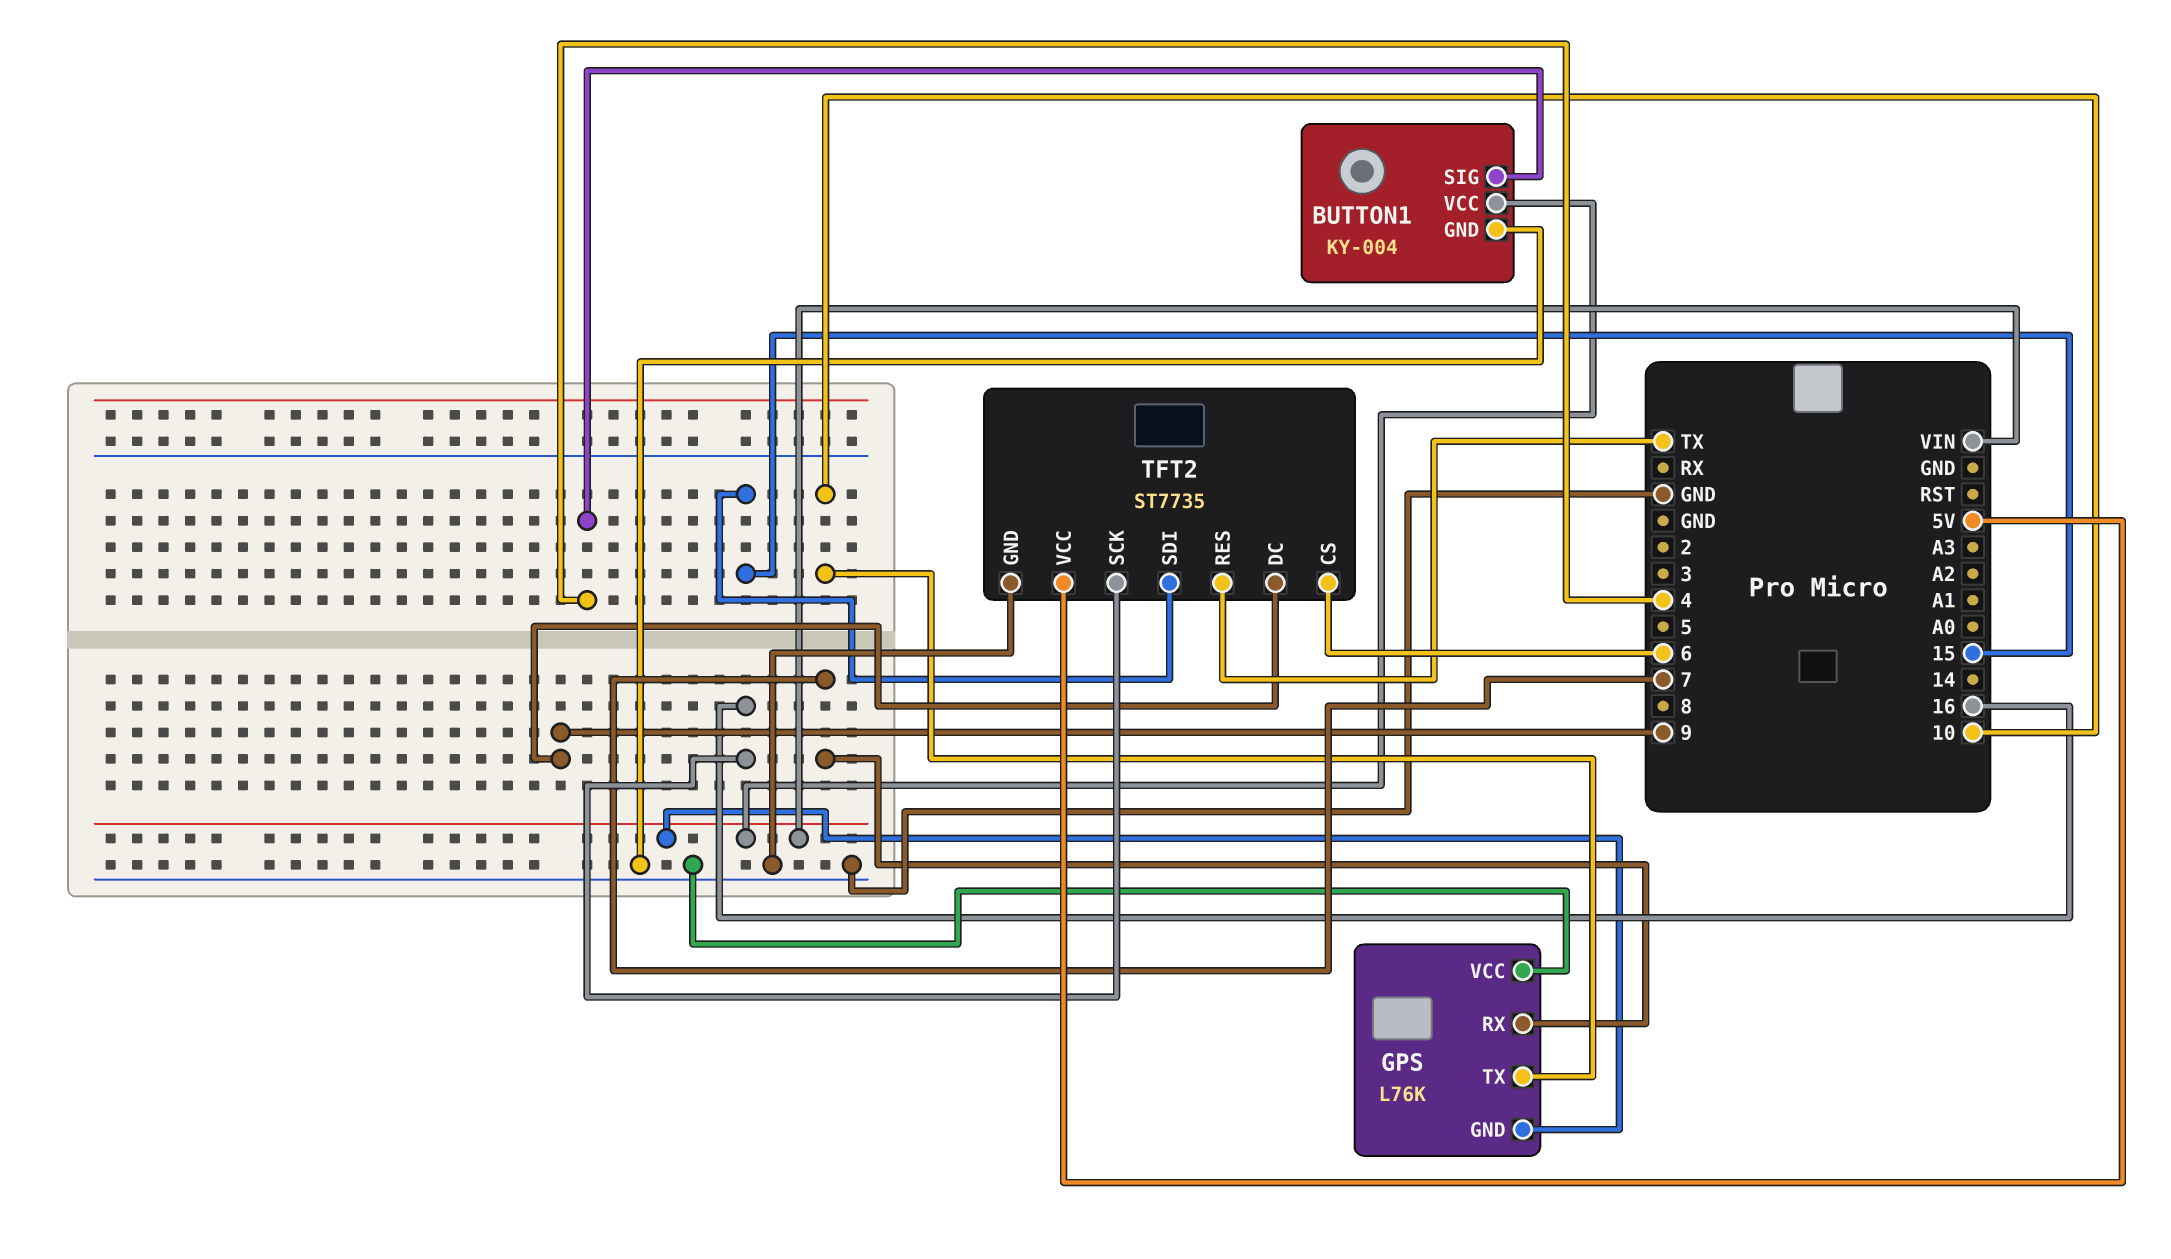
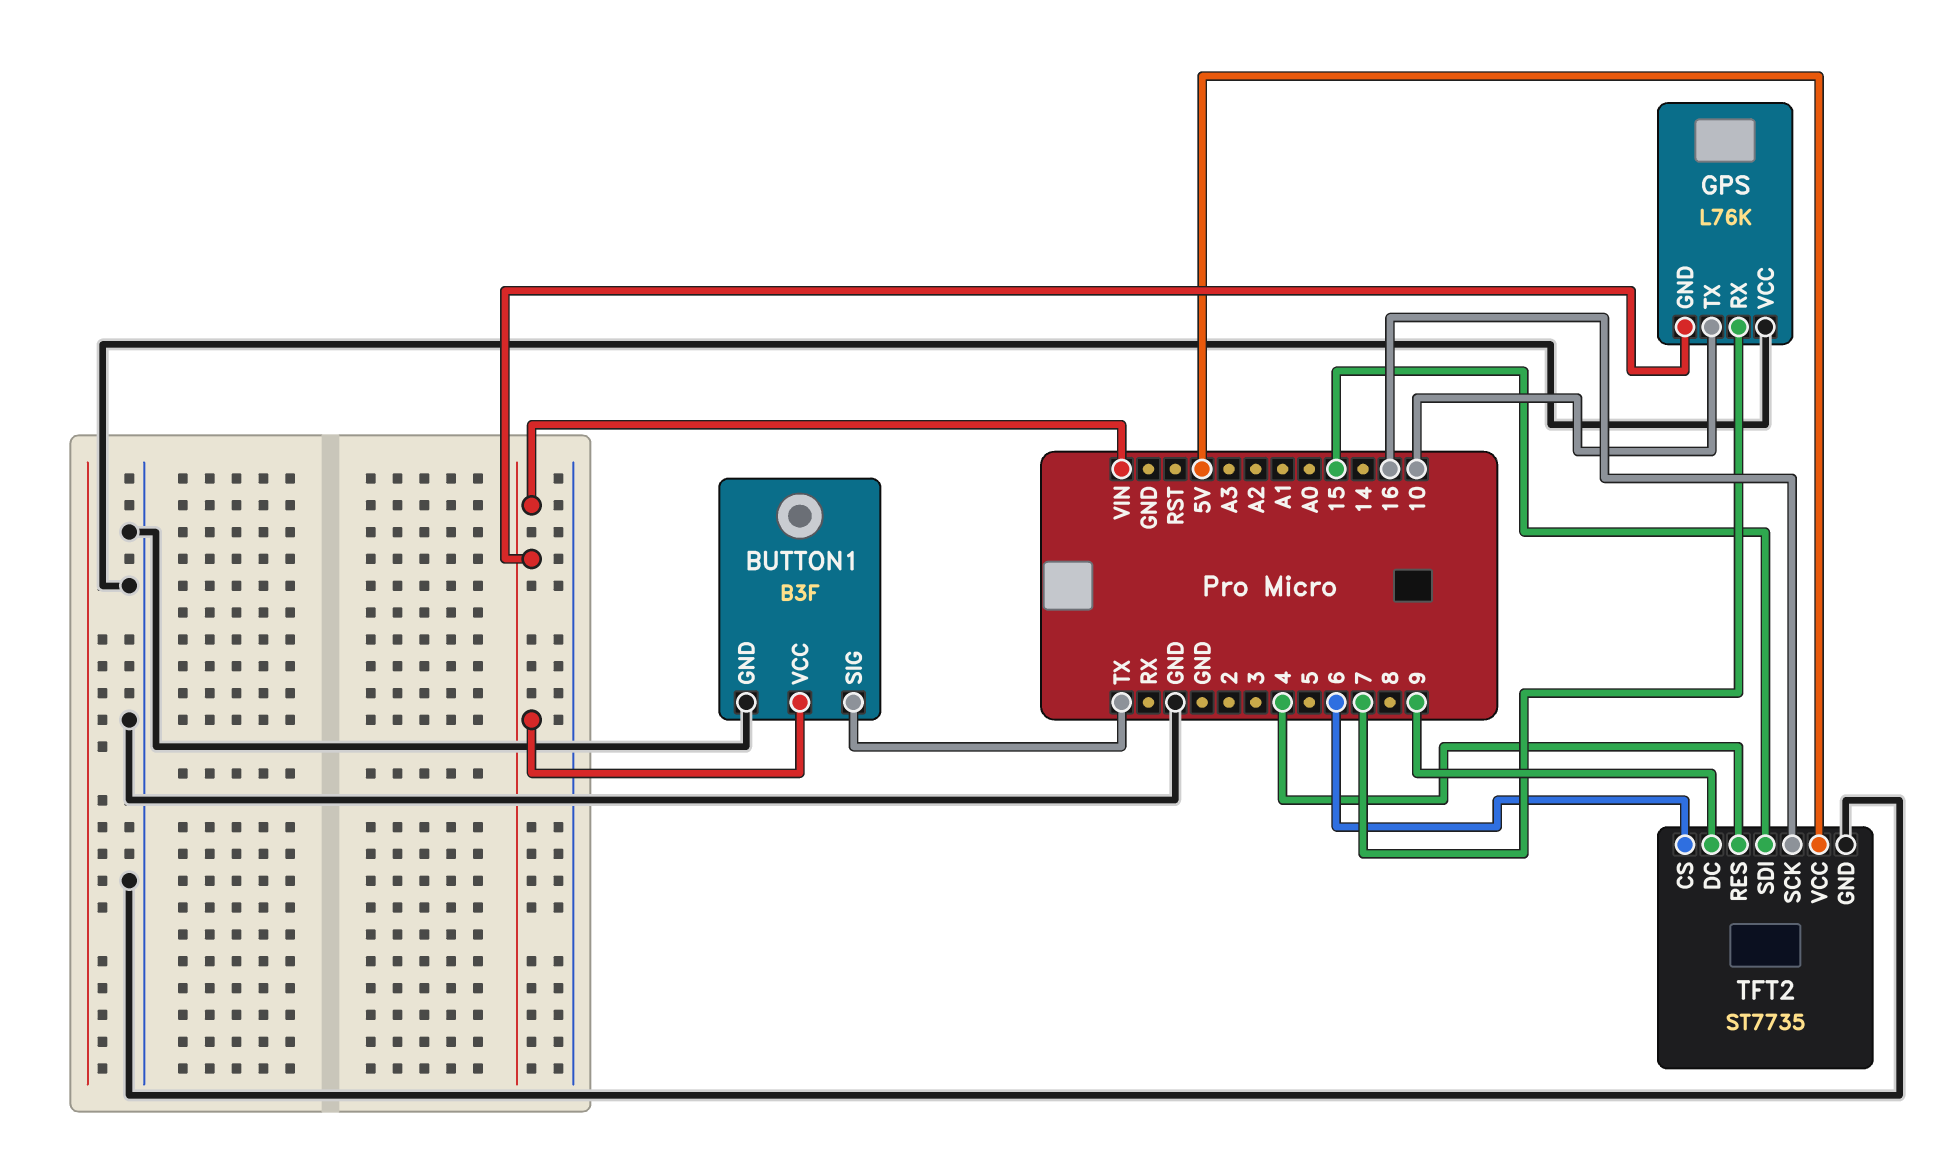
BUTTON1: KY-004 -> B3F
BUTTON1 pin SIG: 4 -> TX
TFT2 pin RES: TX -> 4

